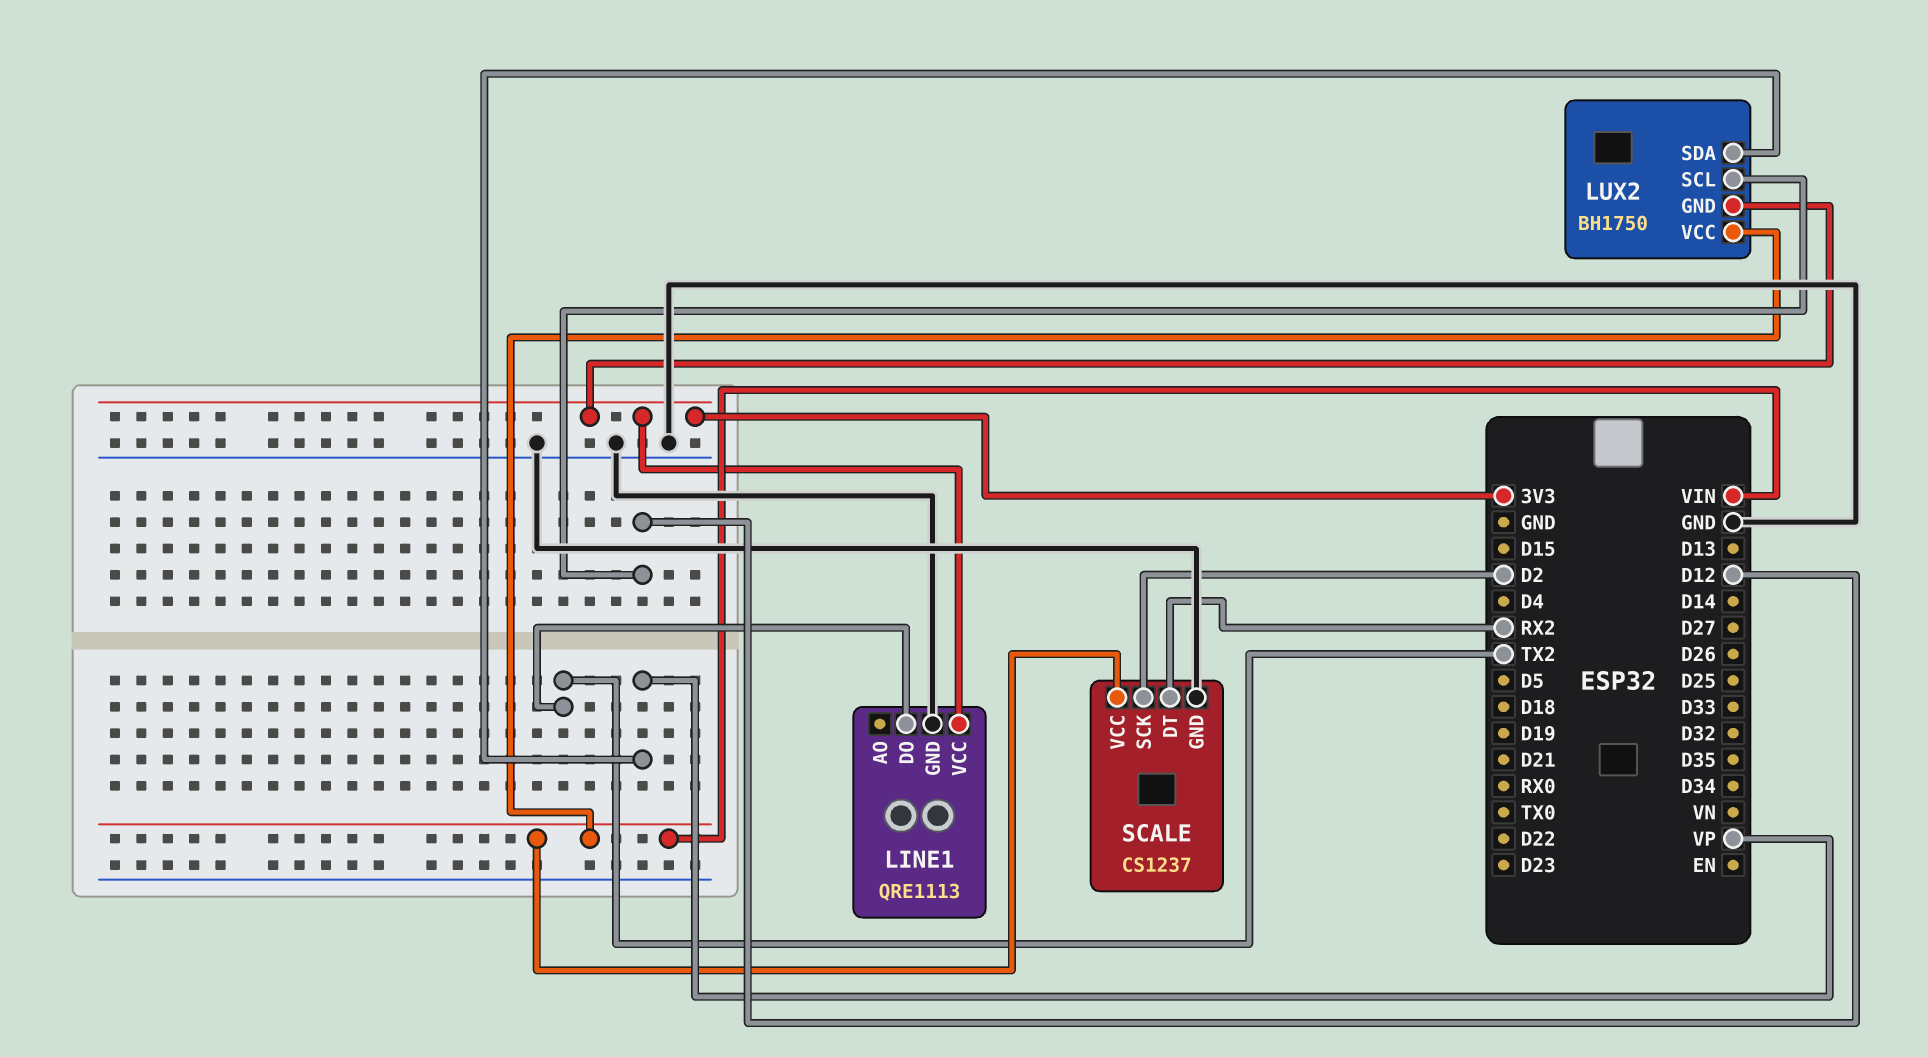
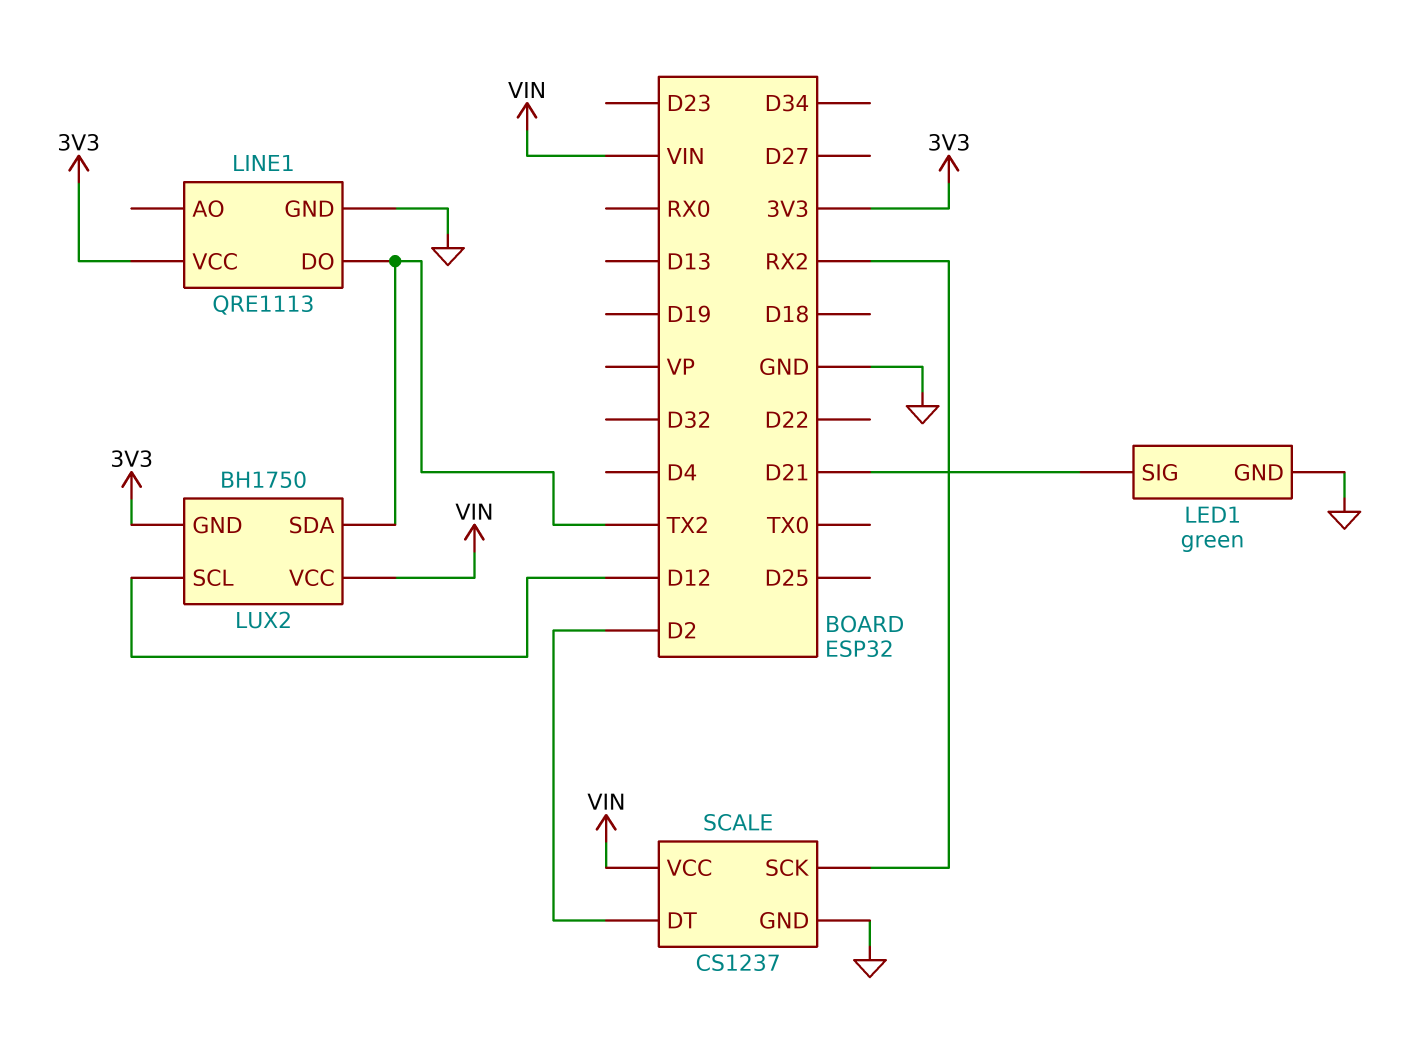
LED1: none -> green
LED1 pin GND: none -> GND
LED1 pin SIG: none -> D21
LUX2 pin SDA: VP -> TX2
SCALE pin DT: RX2 -> D2
SCALE pin SCK: D2 -> RX2

